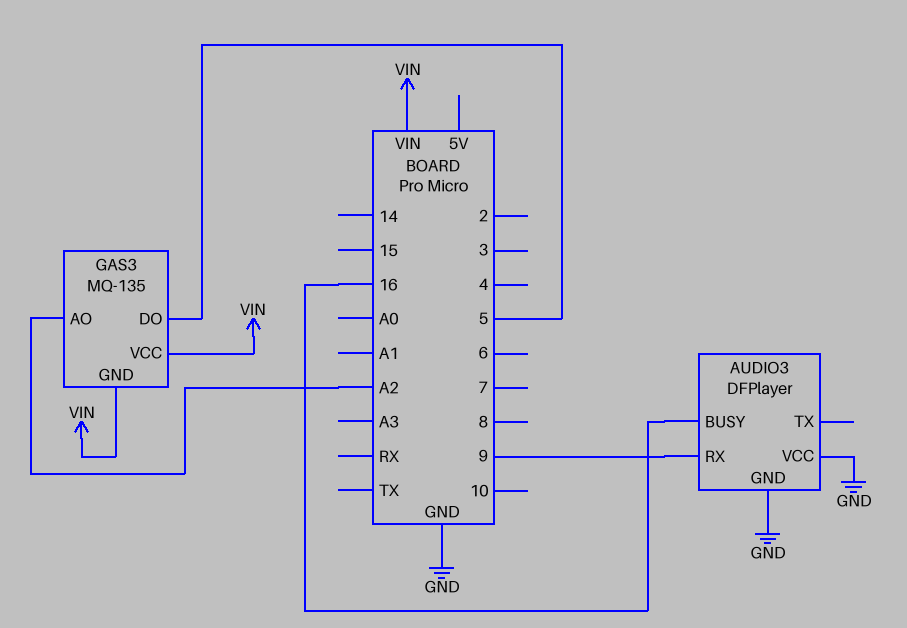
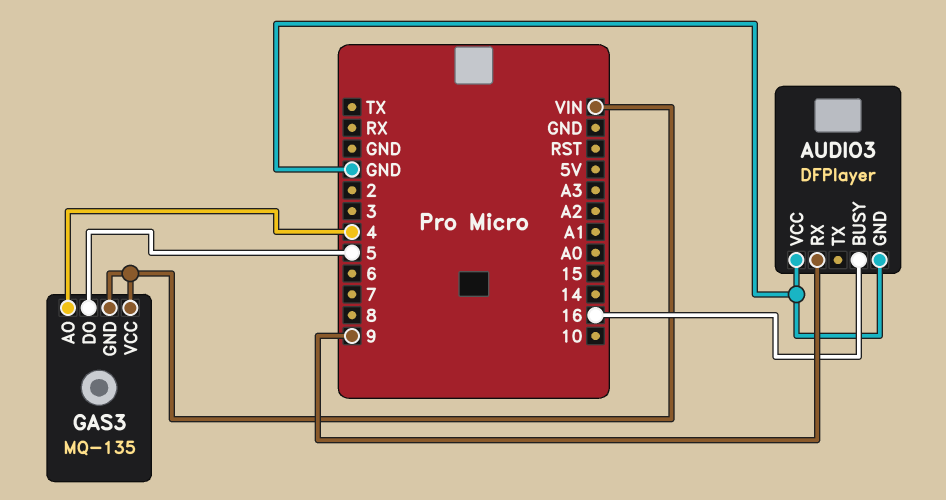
GAS3 pin AO: A2 -> 4

